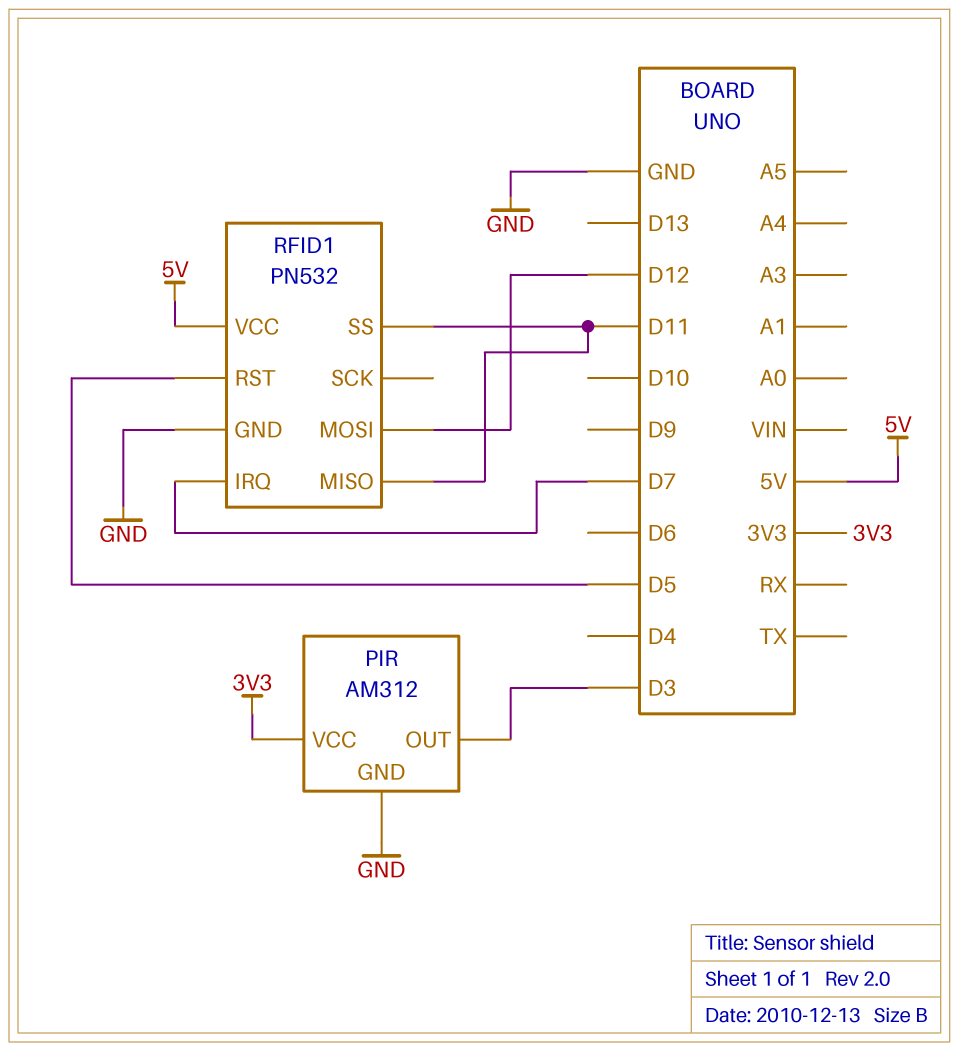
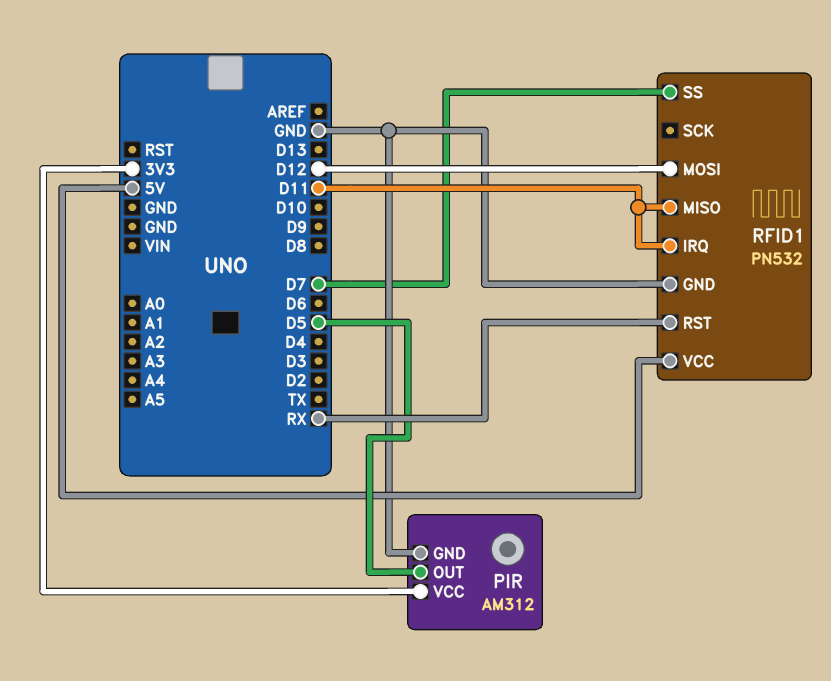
PIR pin OUT: D3 -> D5
RFID1 pin IRQ: D7 -> D11
RFID1 pin RST: D5 -> RX
RFID1 pin SS: D11 -> D7

